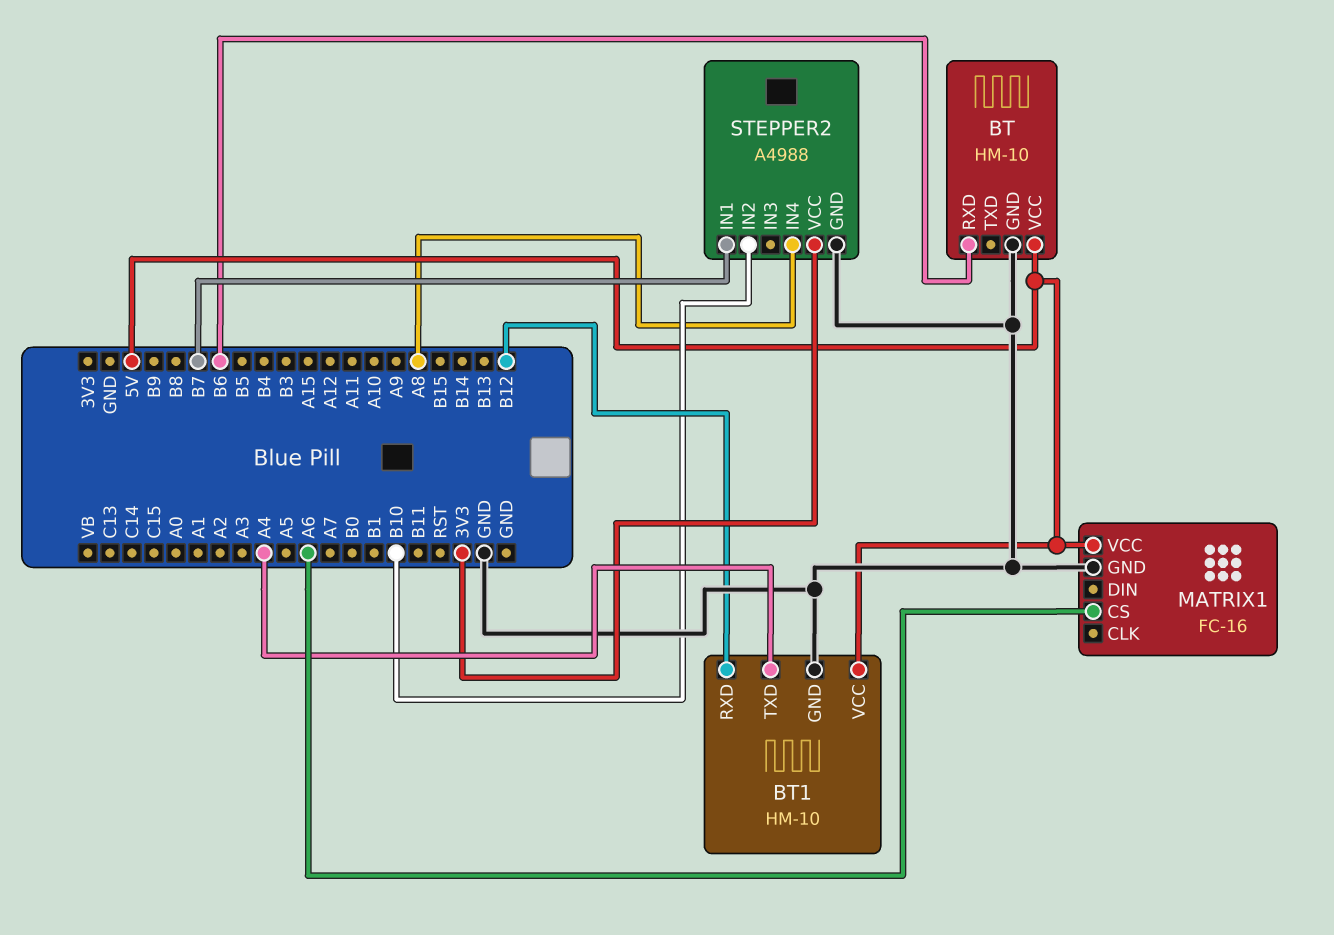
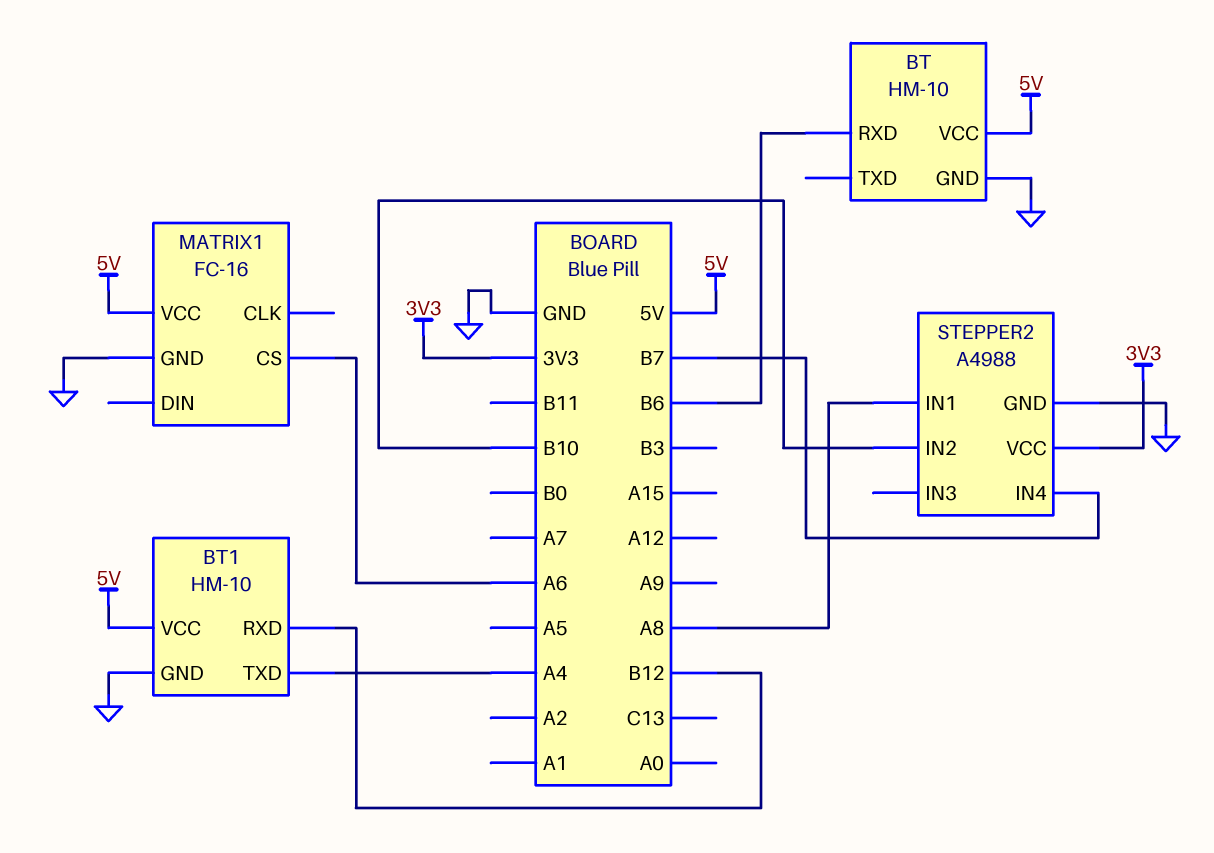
STEPPER2 pin IN1: B7 -> A8
STEPPER2 pin IN4: A8 -> B7

